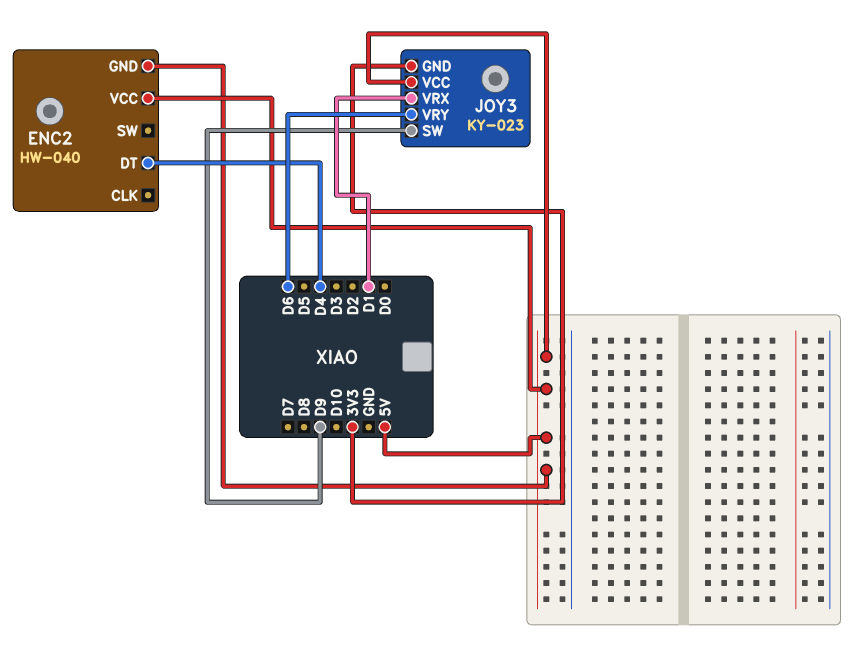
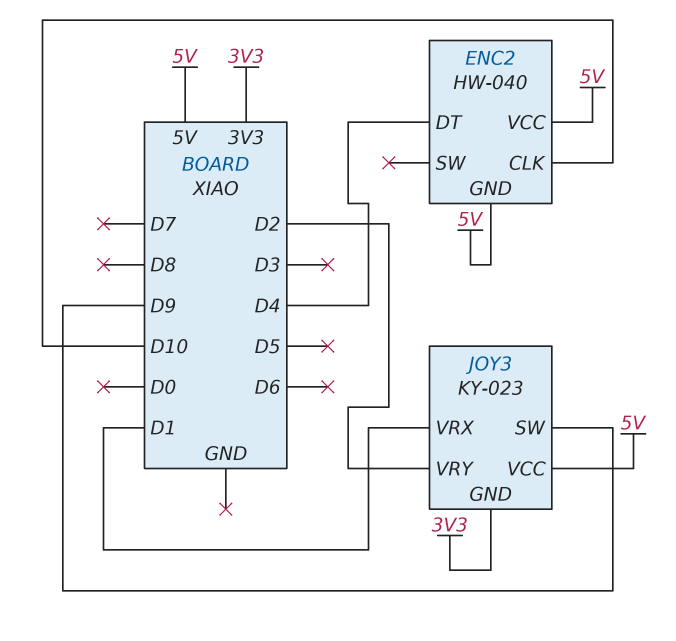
ENC2 pin CLK: none -> D10
JOY3 pin VRY: D6 -> D2

